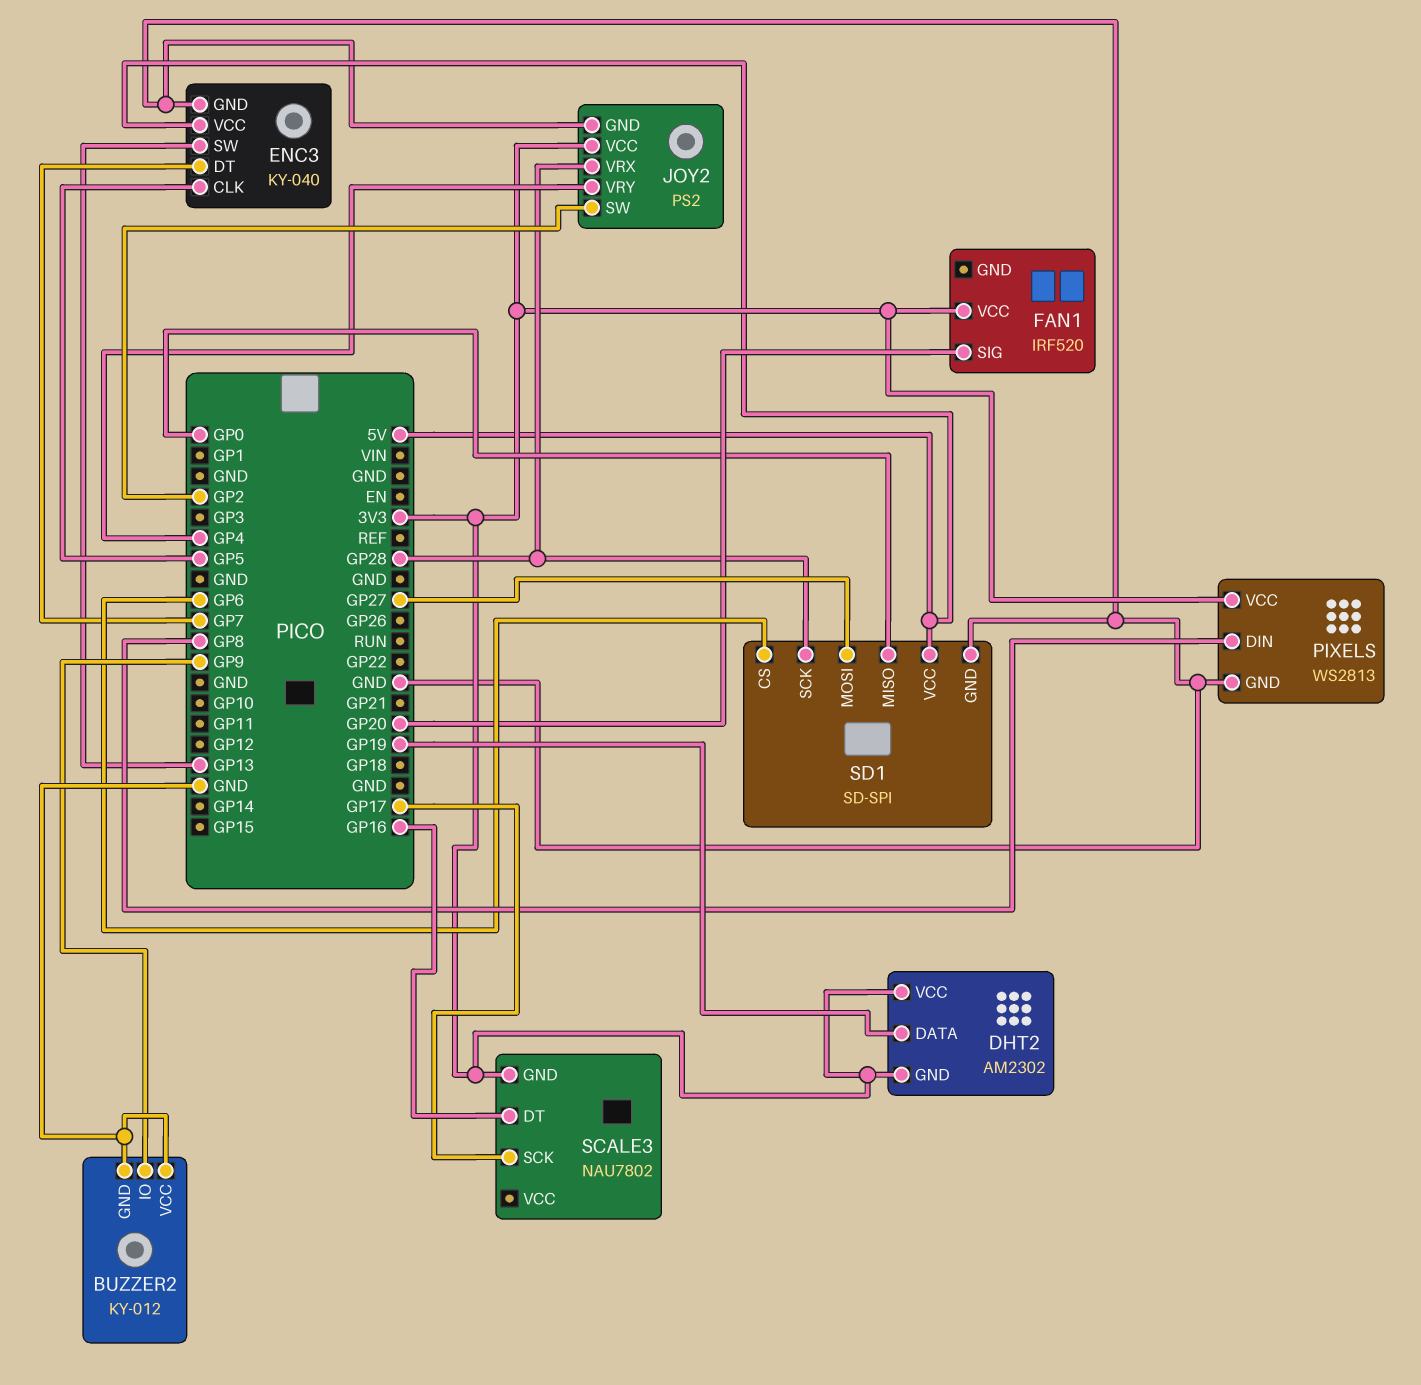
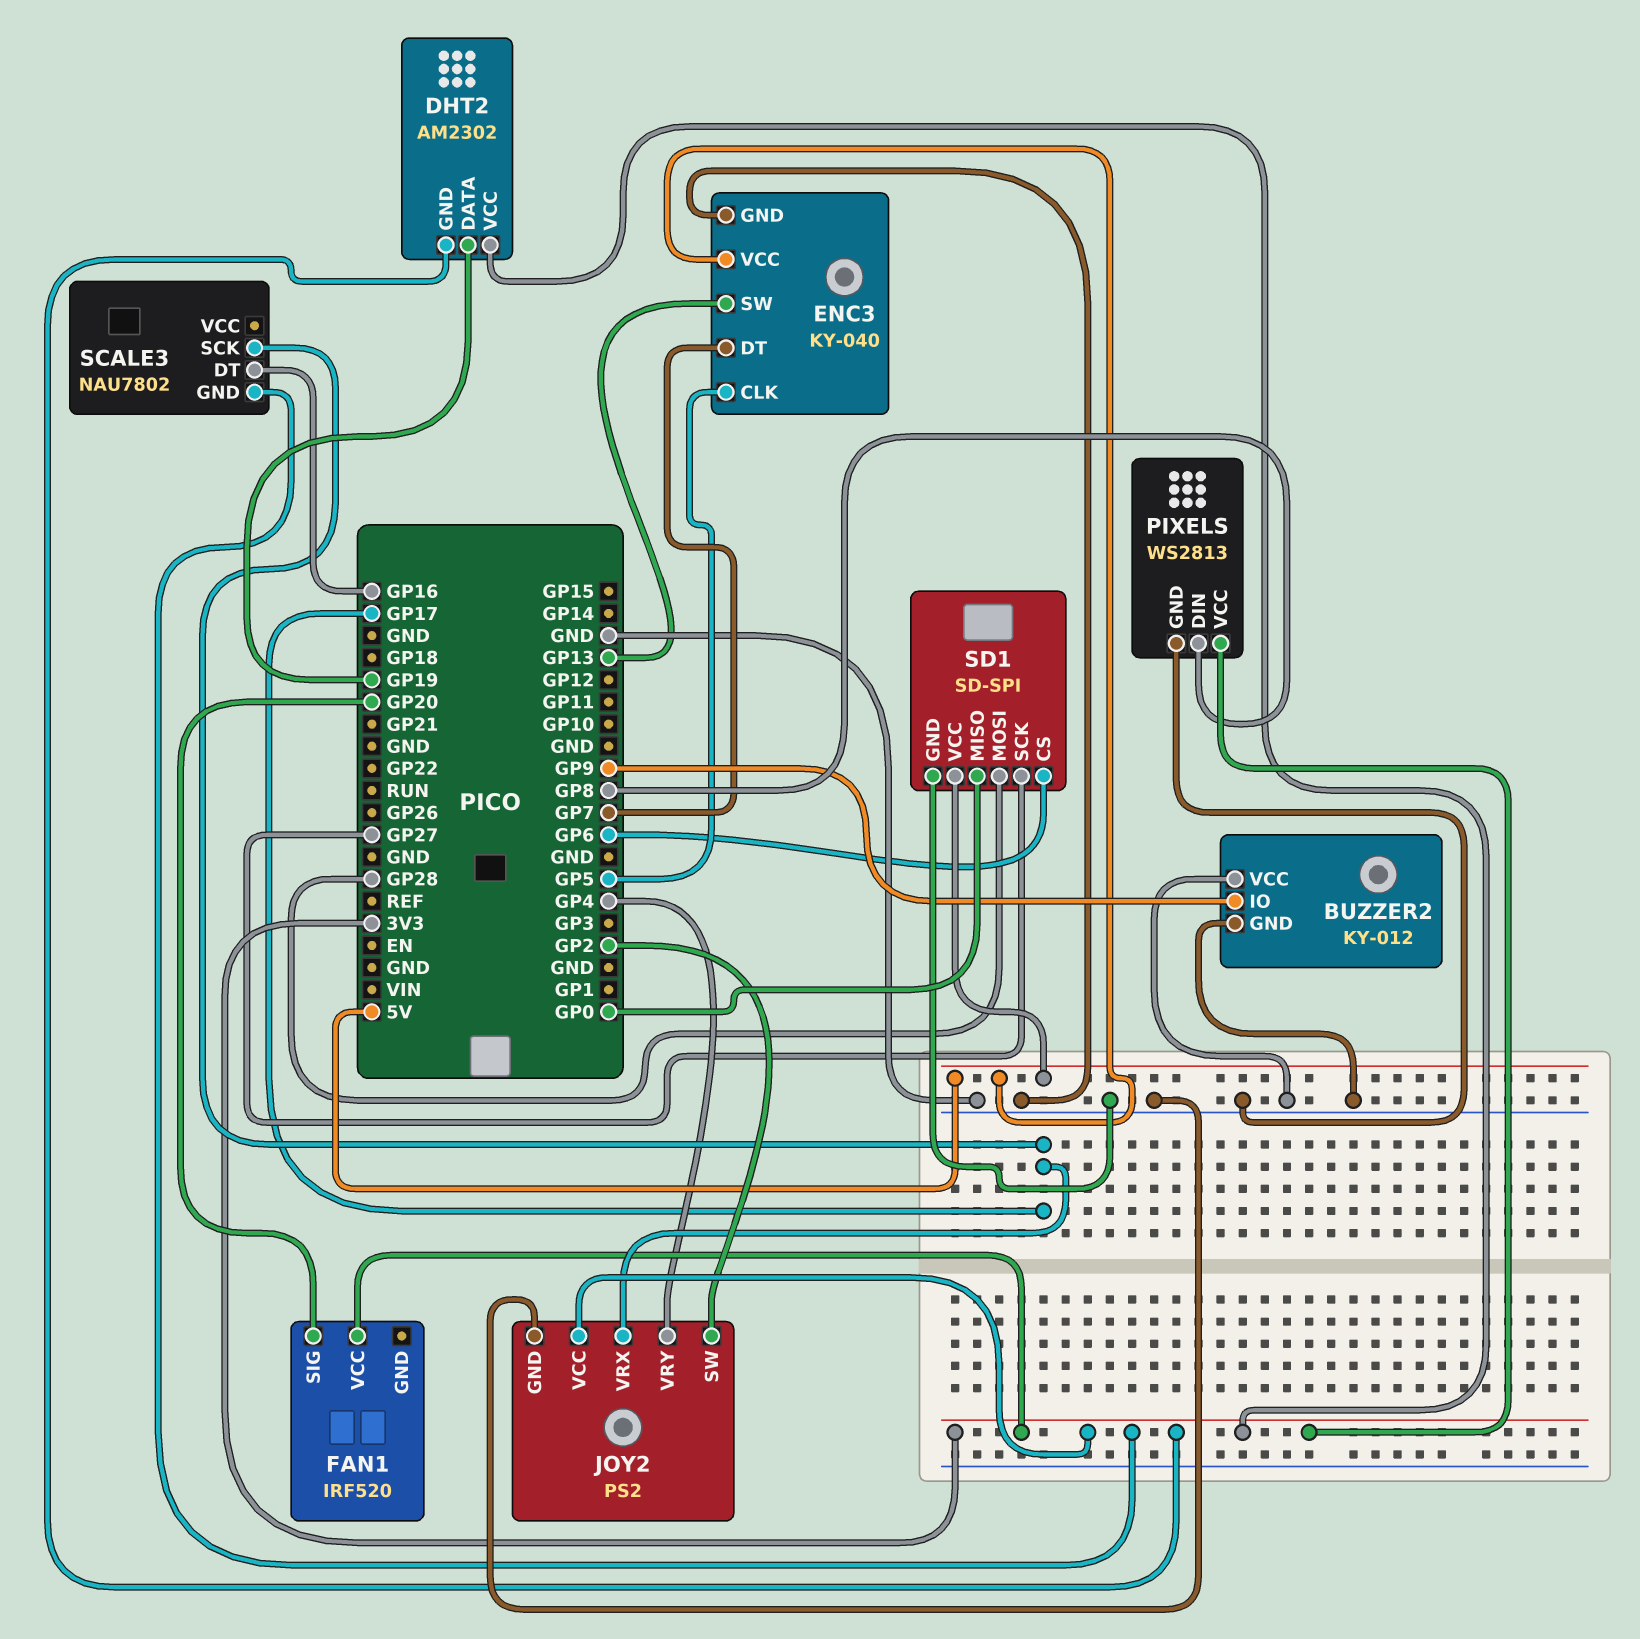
JOY2 pin VRX: GP28 -> GP17
SD1 pin MOSI: GP27 -> GP28
SD1 pin SCK: GP28 -> GP27

